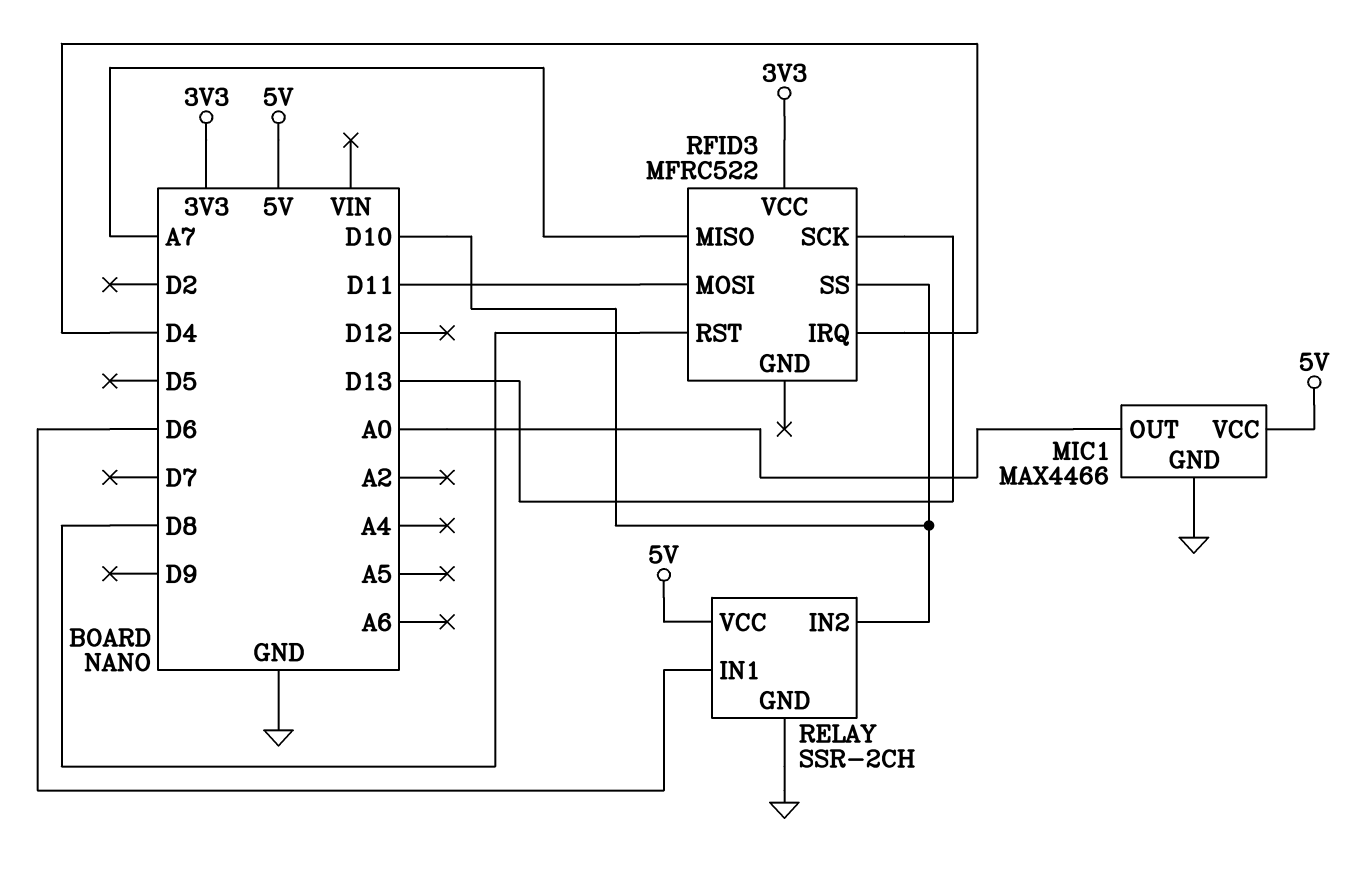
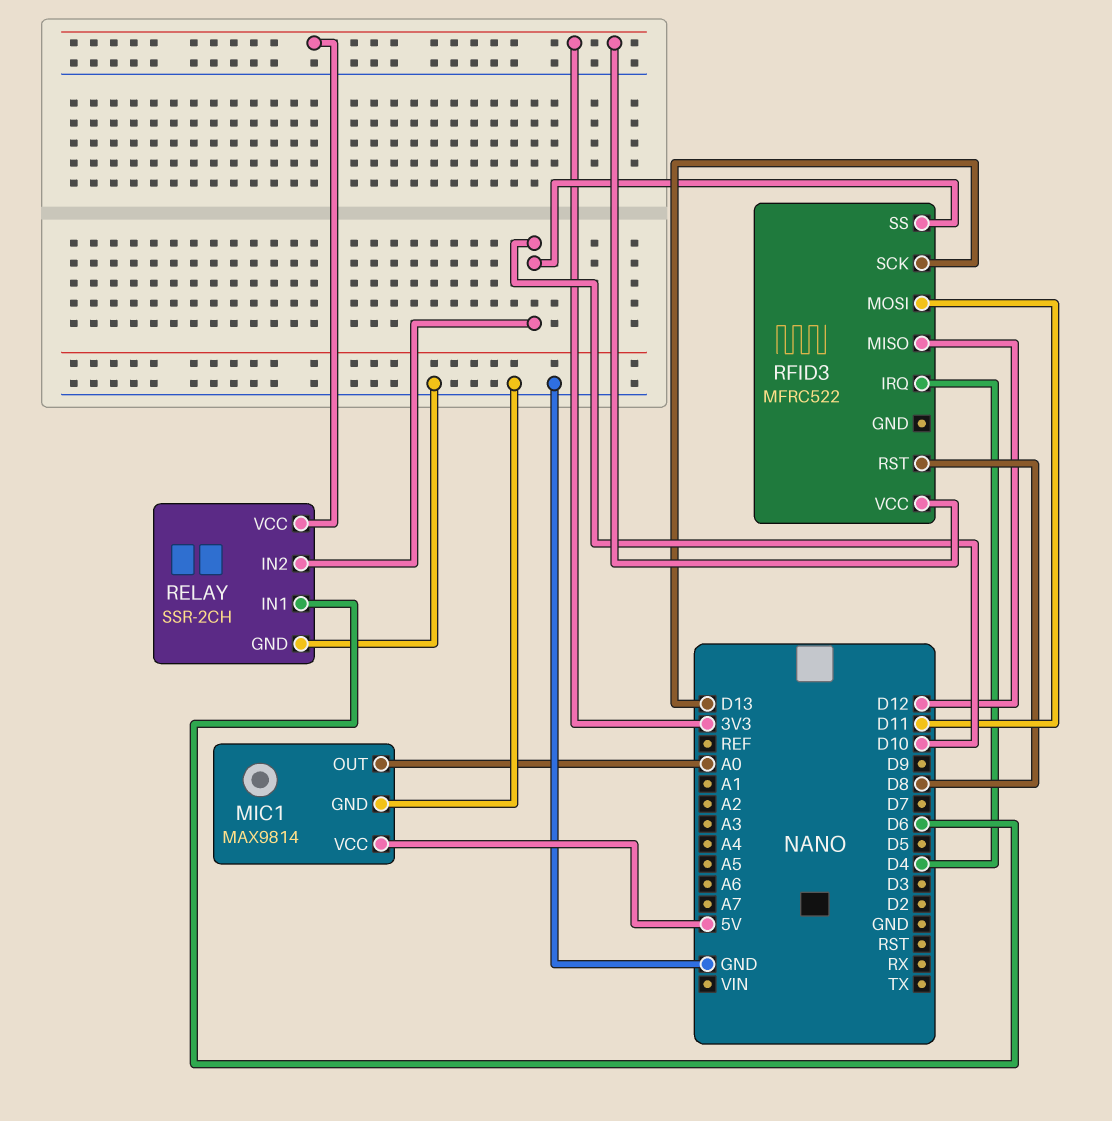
MIC1: MAX4466 -> MAX9814
RELAY pin VCC: 5V -> 3V3
RFID3 pin MISO: A7 -> D12

